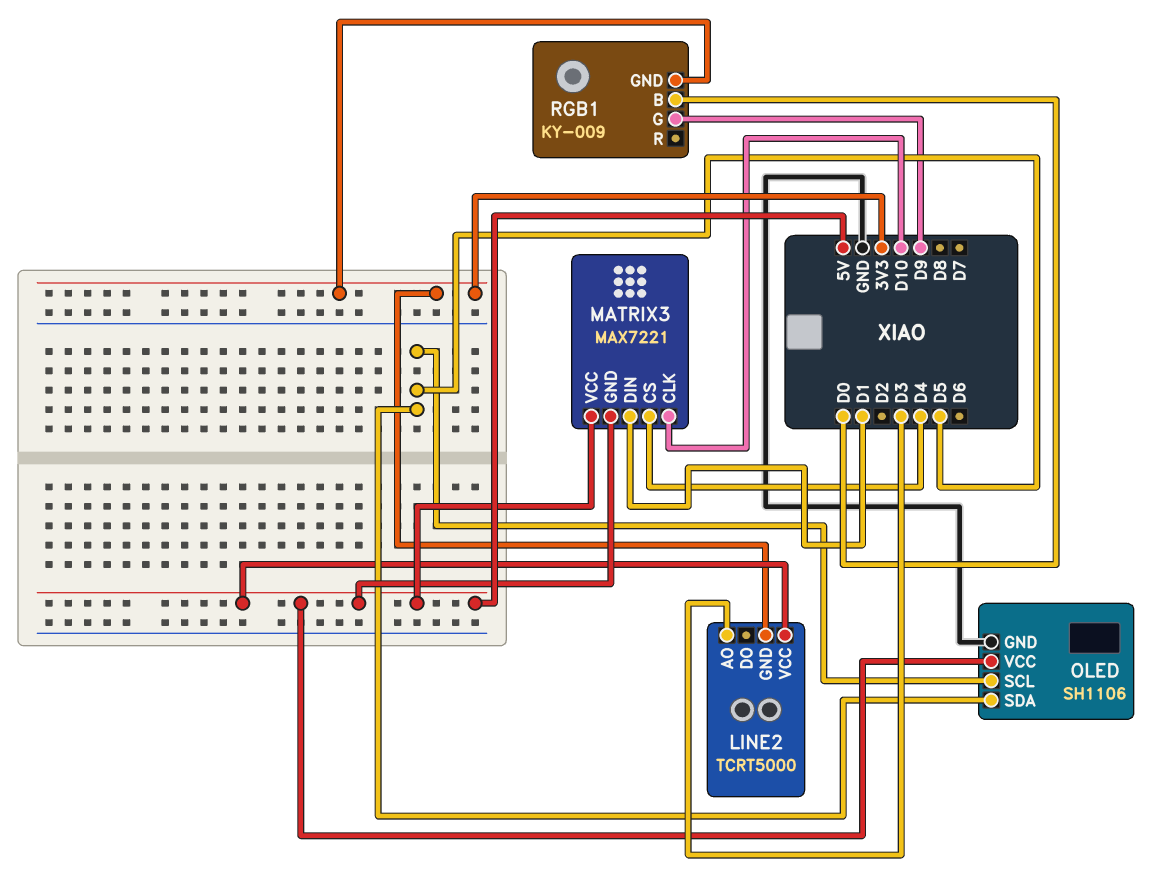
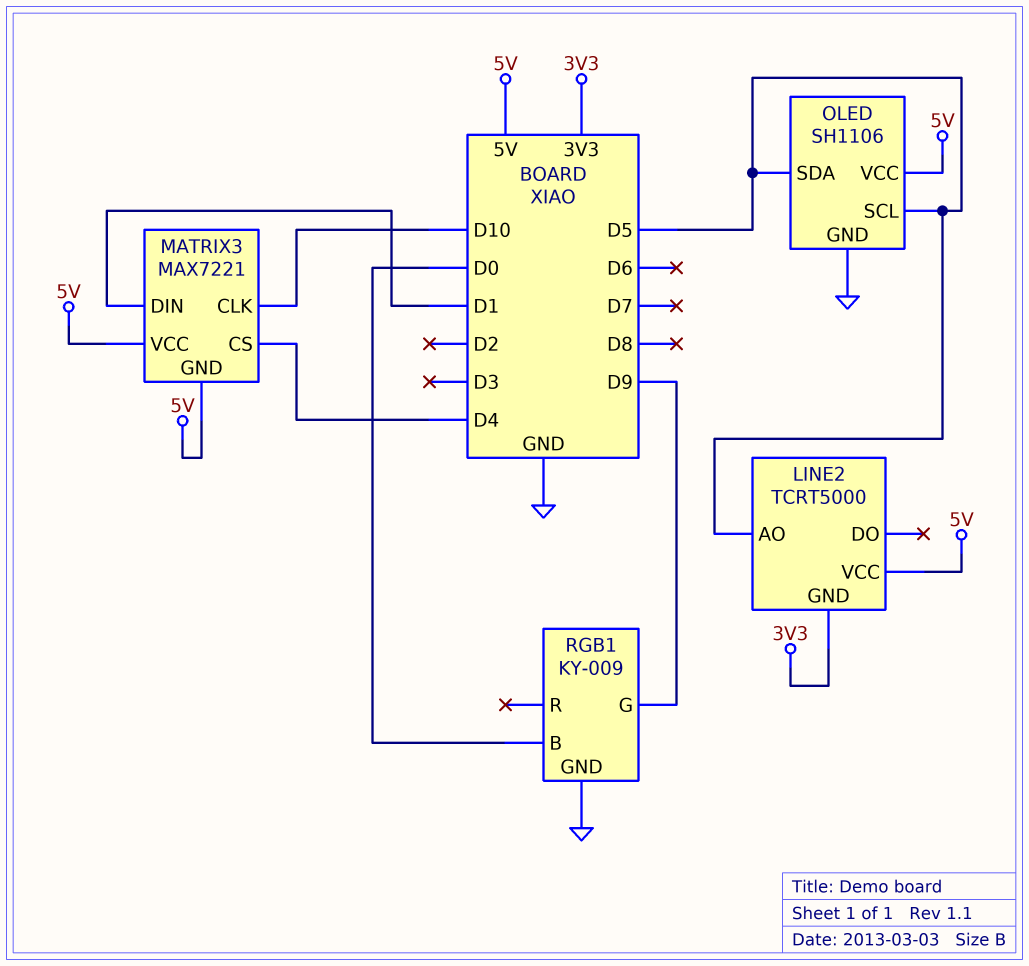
LINE2 pin AO: D3 -> D5
RGB1 pin GND: 3V3 -> GND

